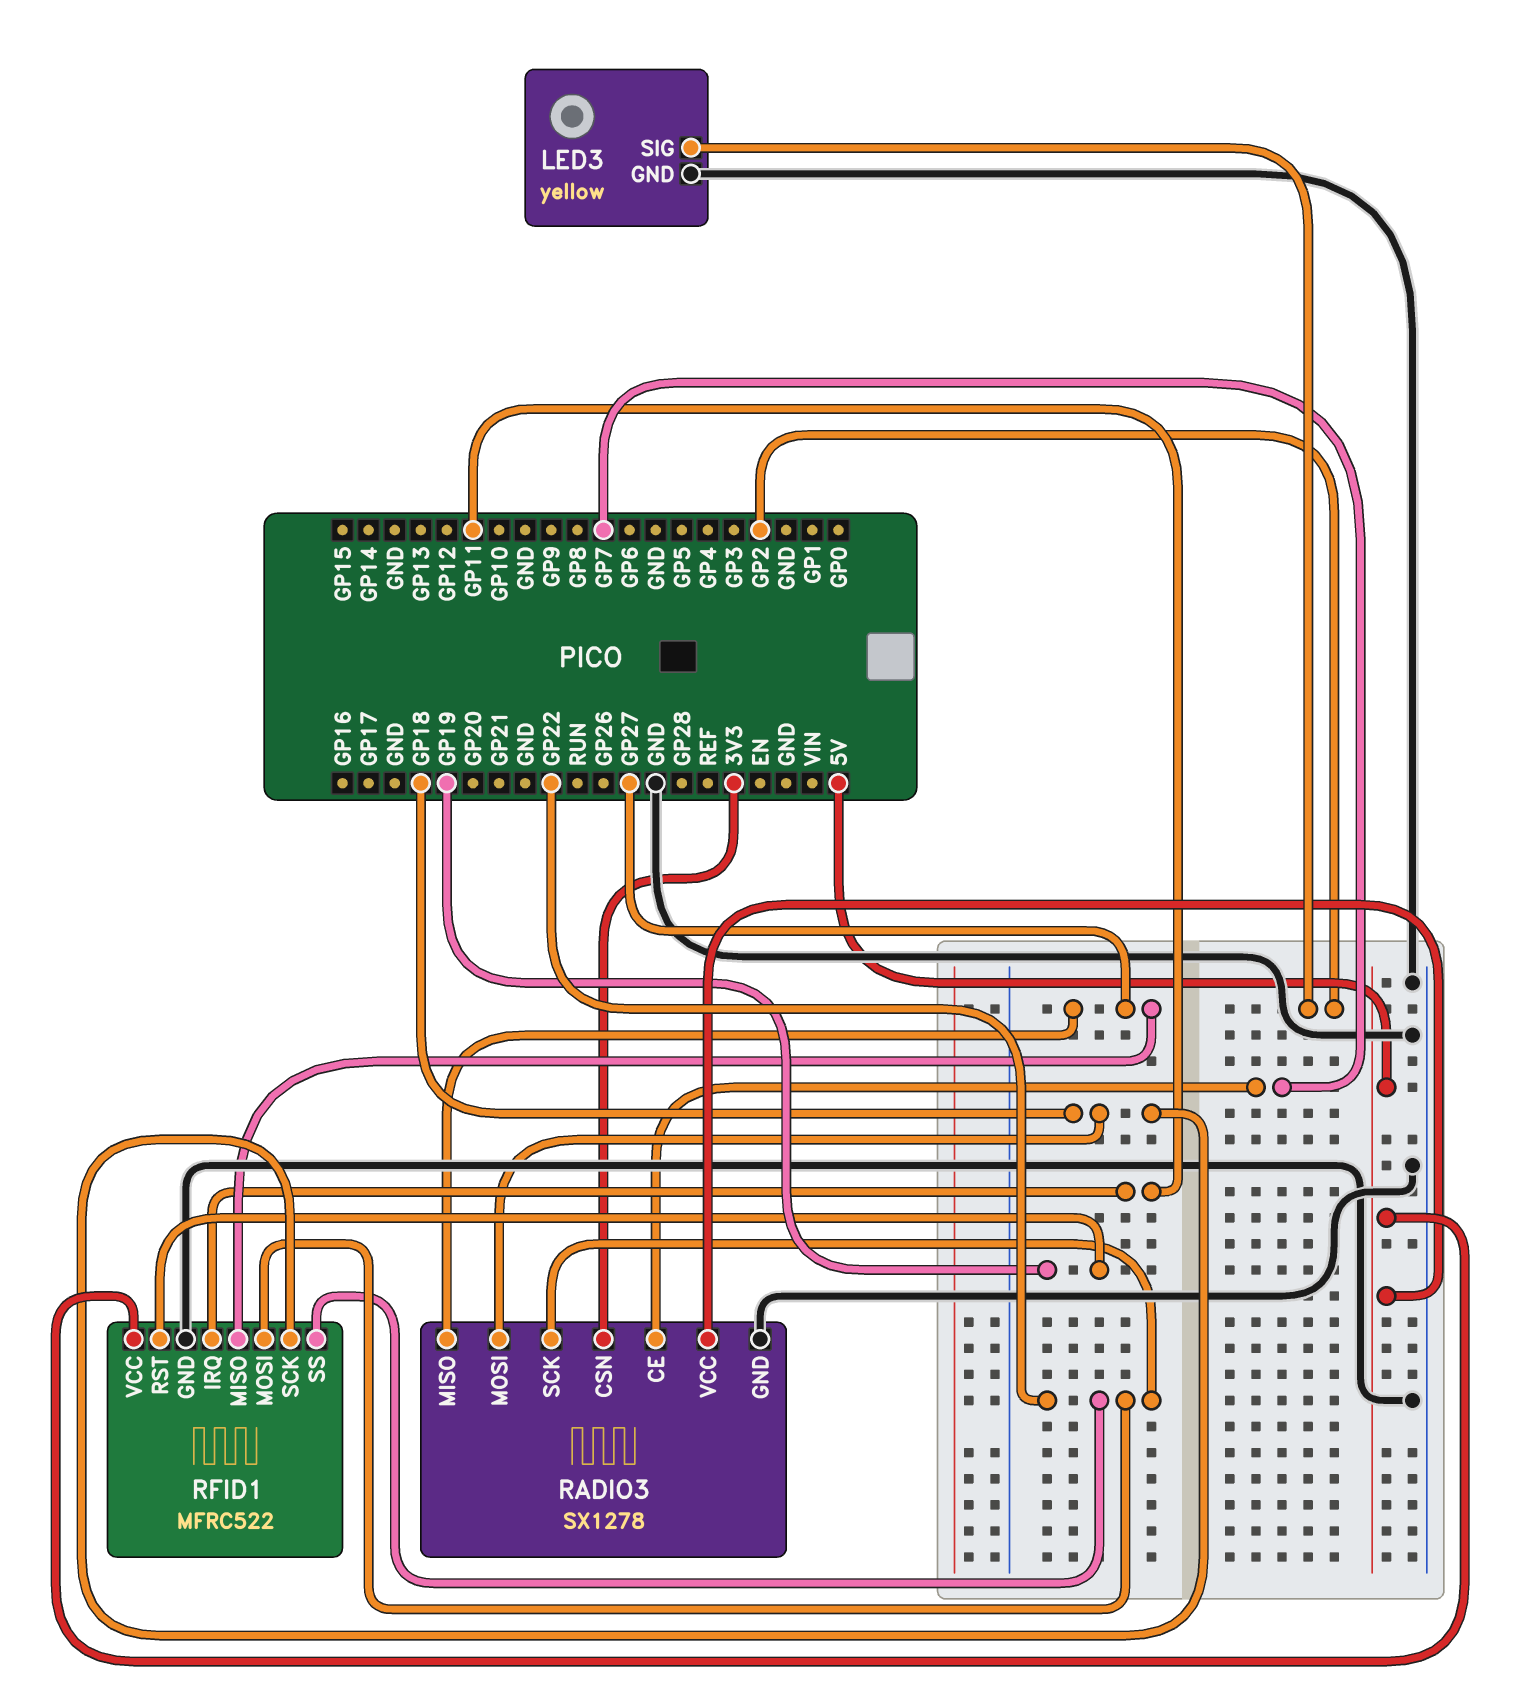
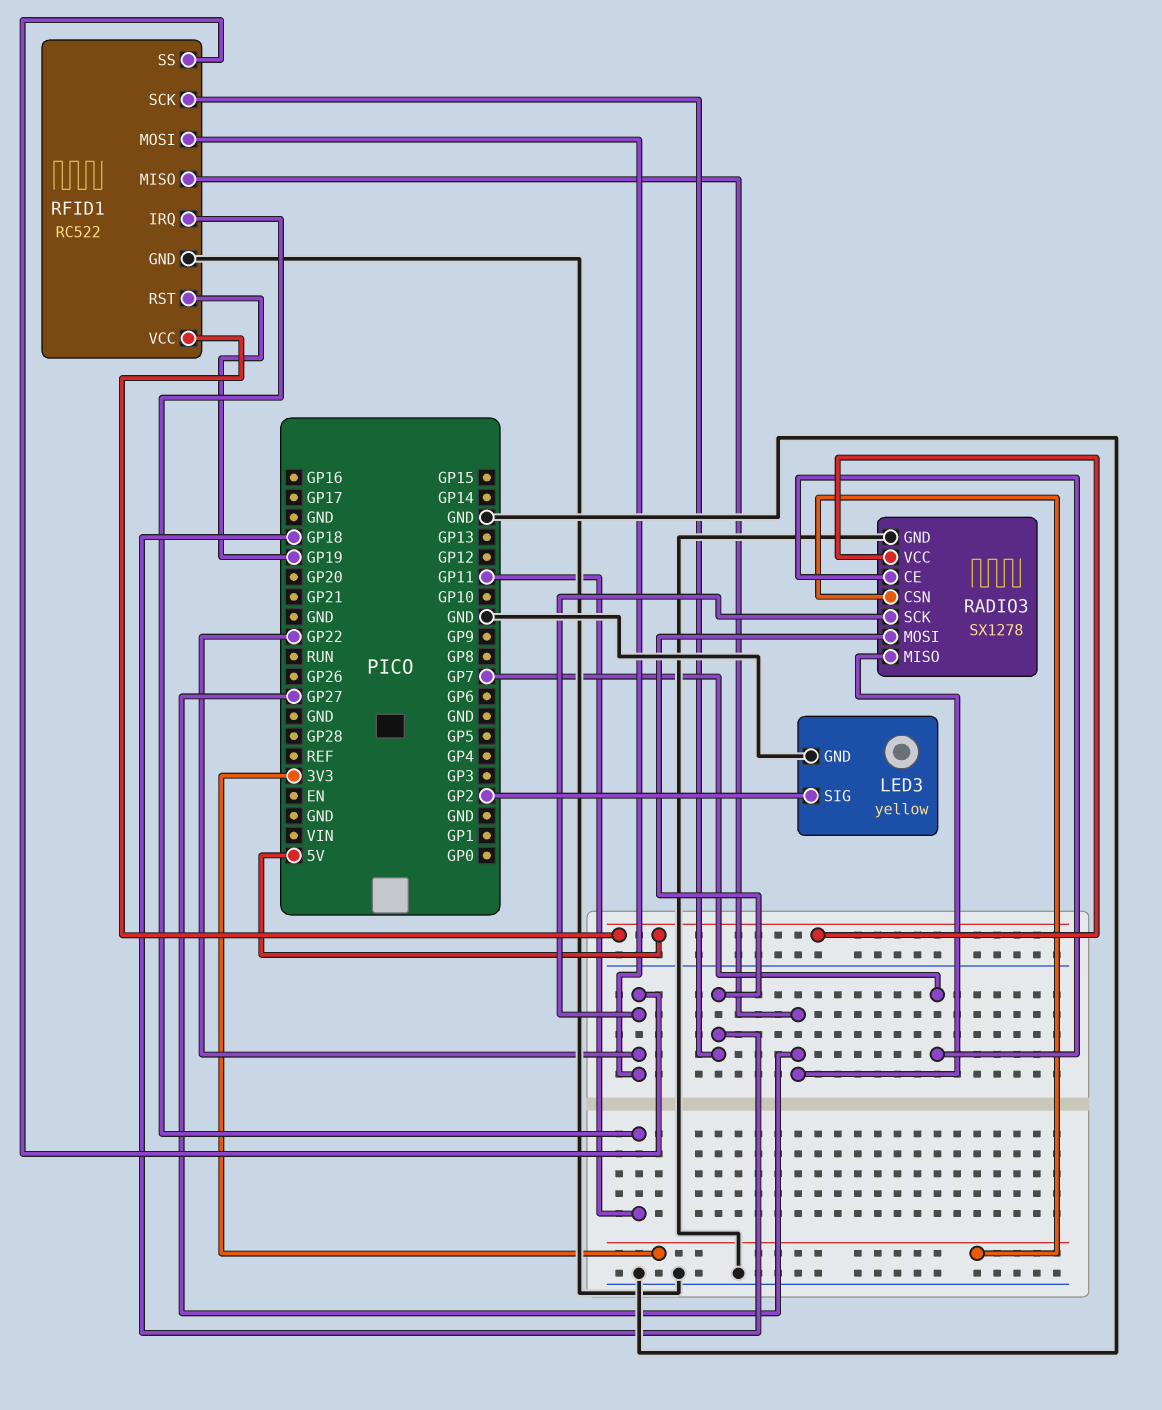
RFID1: MFRC522 -> RC522

